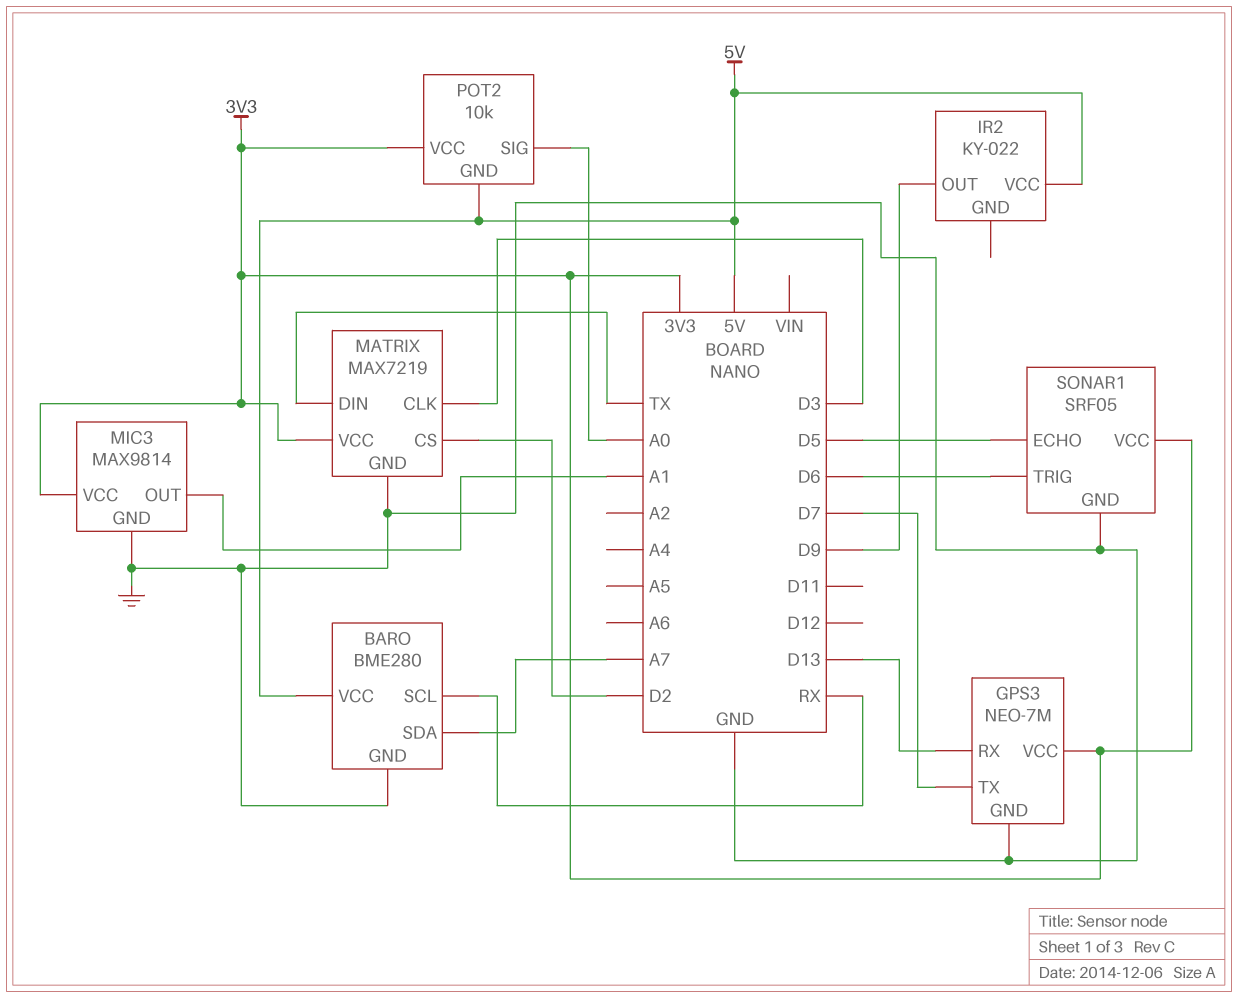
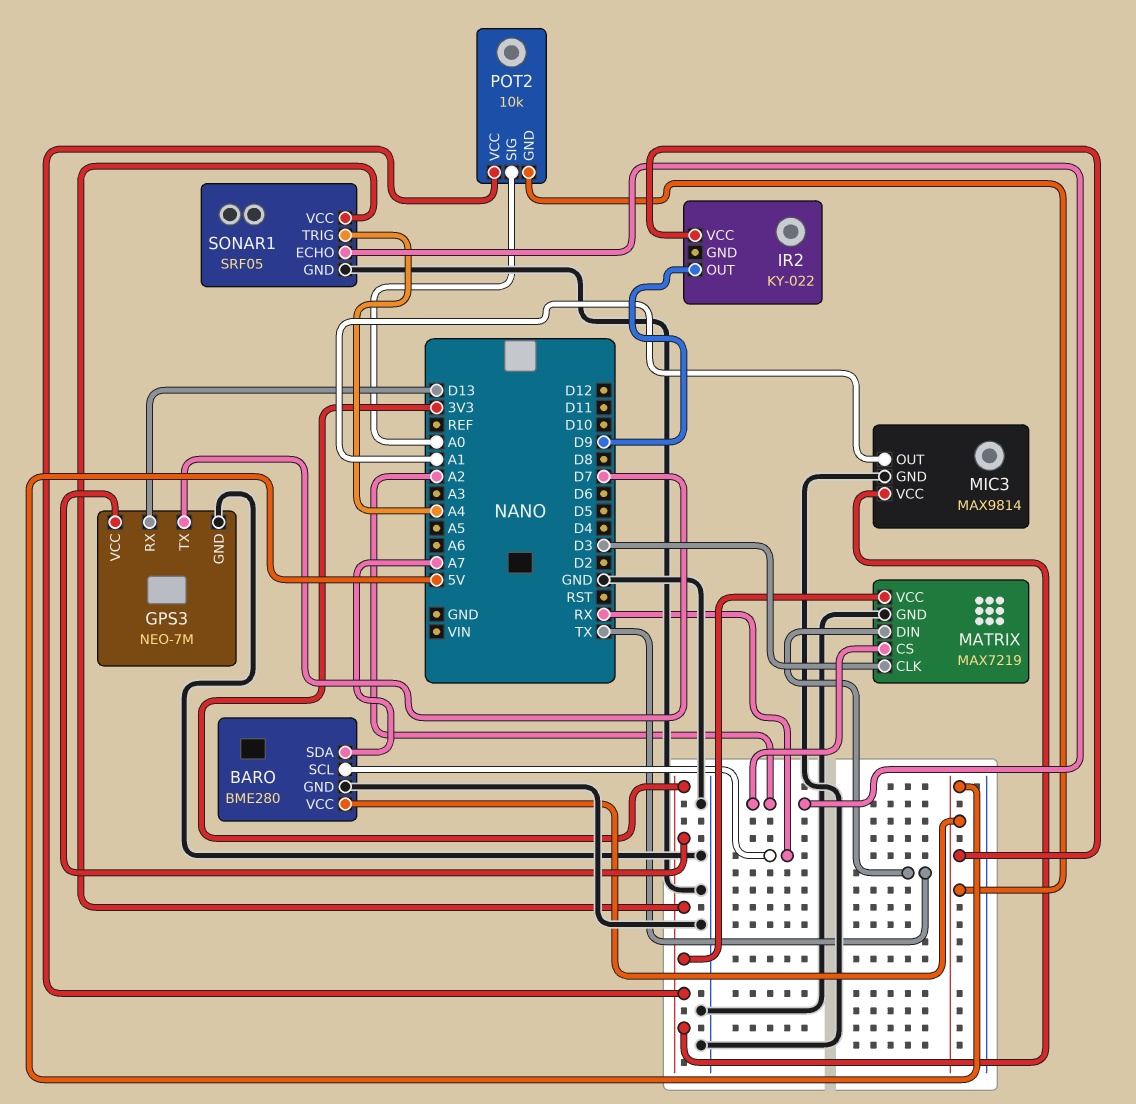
MATRIX pin CS: D2 -> A2
SONAR1 pin ECHO: D5 -> A2
SONAR1 pin TRIG: D6 -> A4

